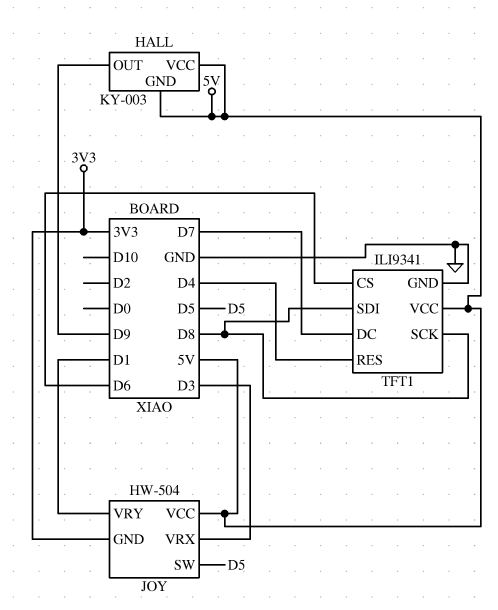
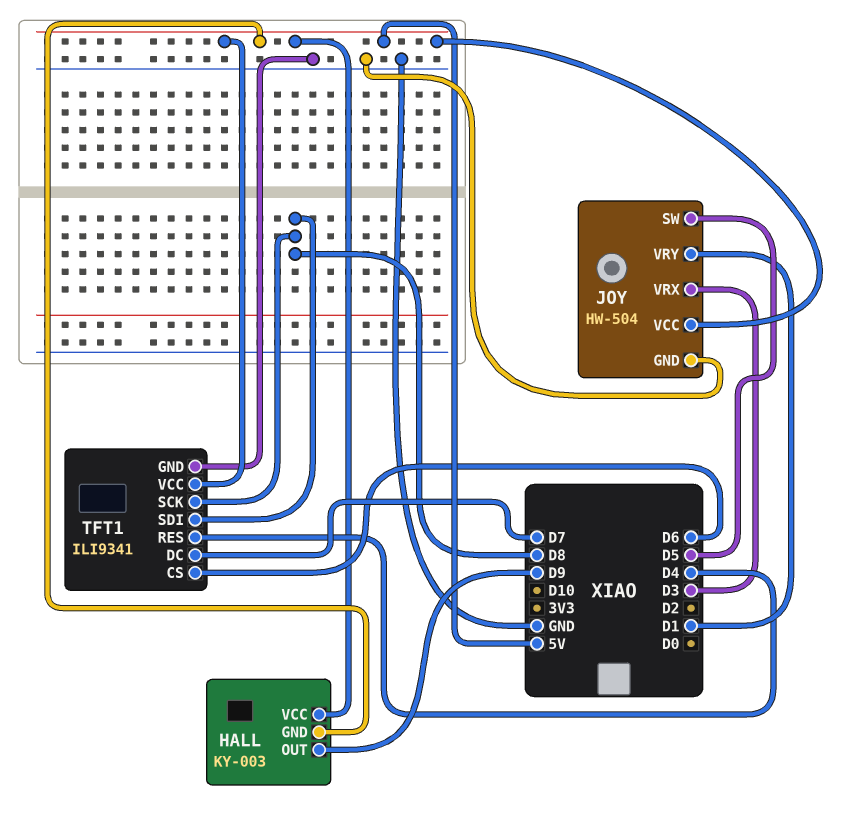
JOY pin GND: 3V3 -> GND

